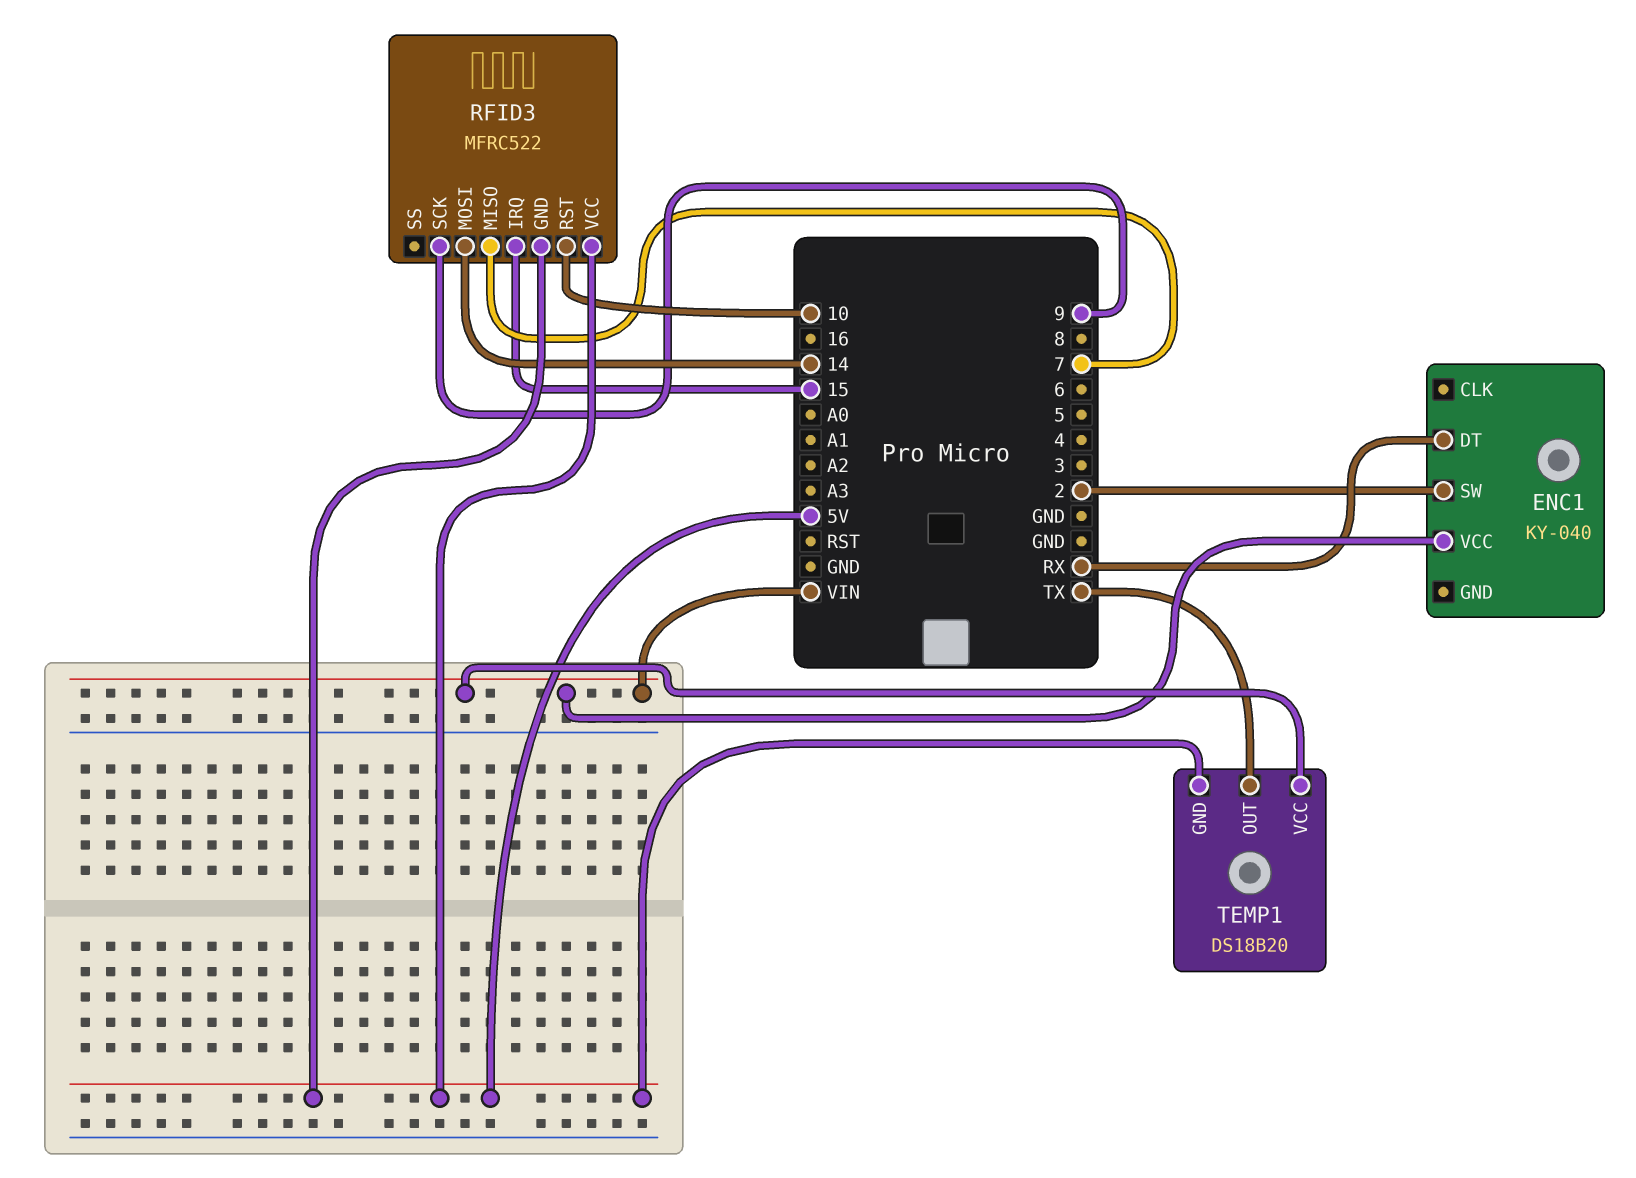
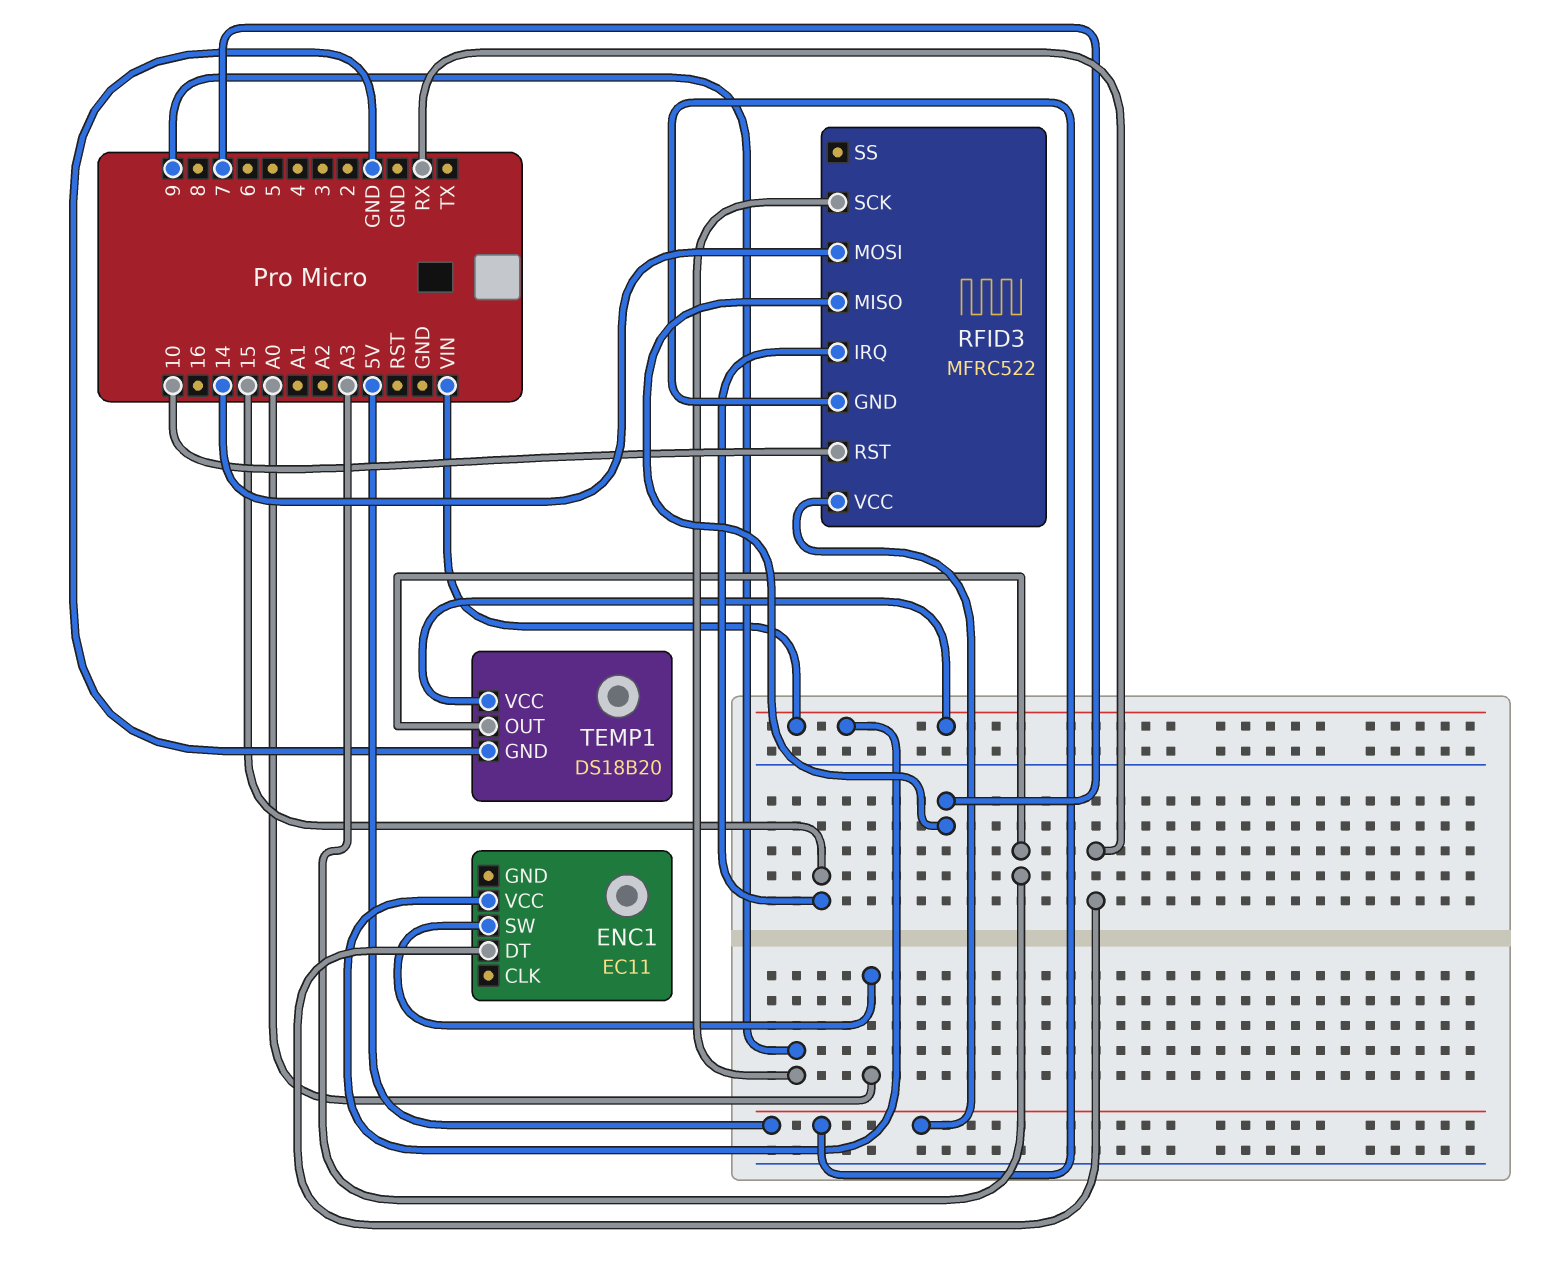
ENC1: KY-040 -> EC11
ENC1 pin SW: 2 -> A0
TEMP1 pin GND: 5V -> GND
TEMP1 pin OUT: TX -> A3

